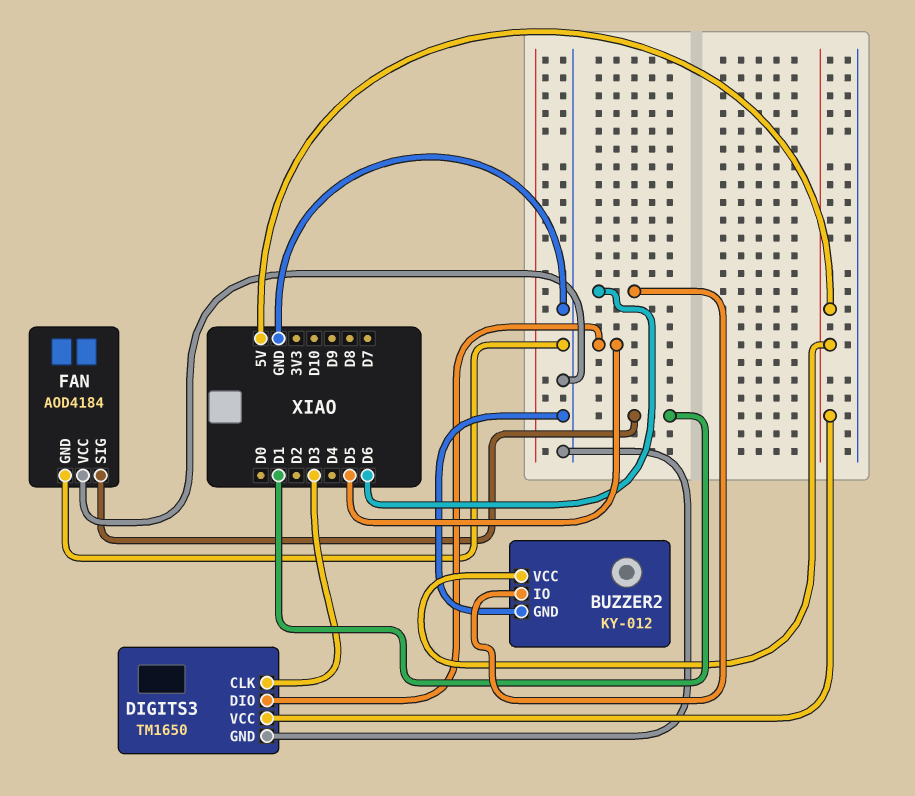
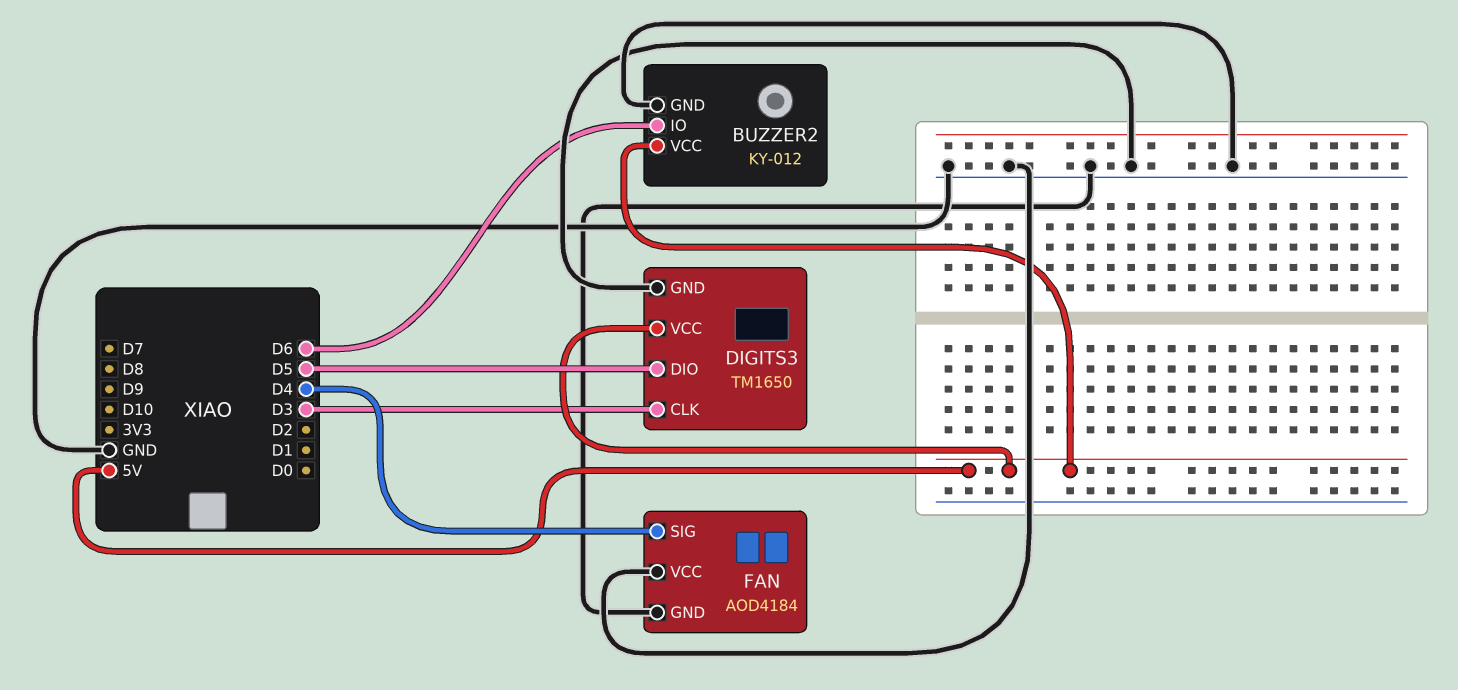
FAN pin SIG: D1 -> D4

